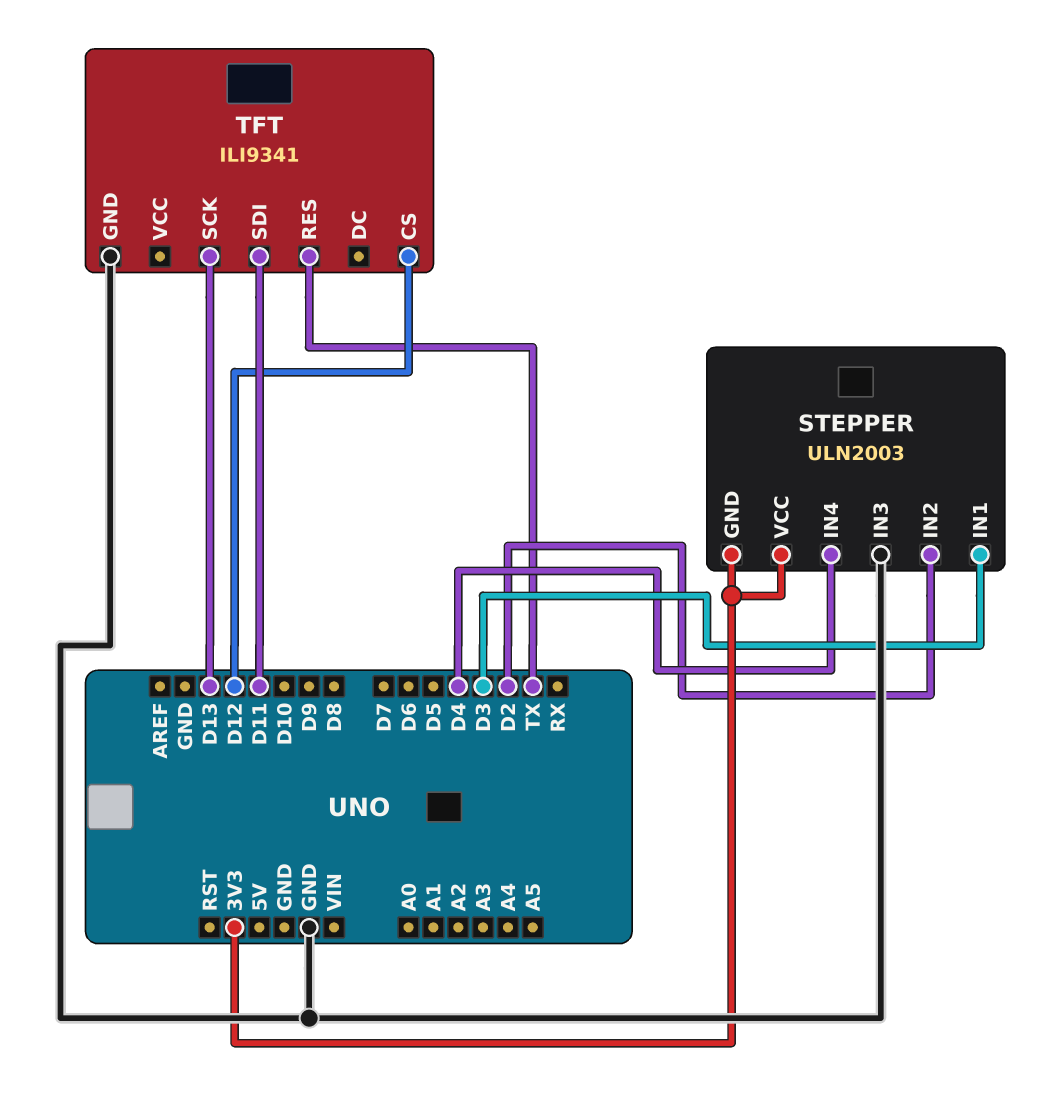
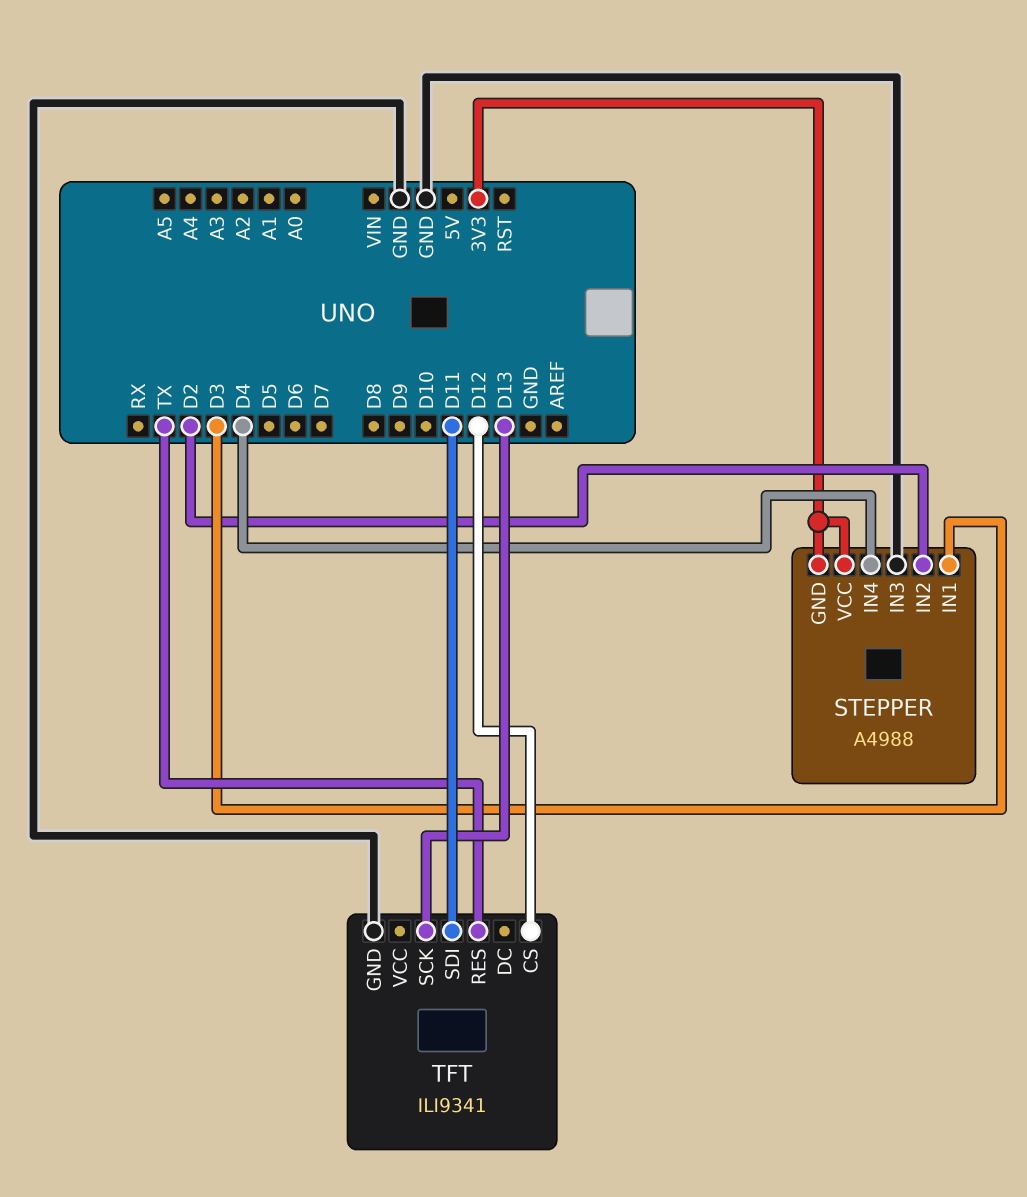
STEPPER: ULN2003 -> A4988

